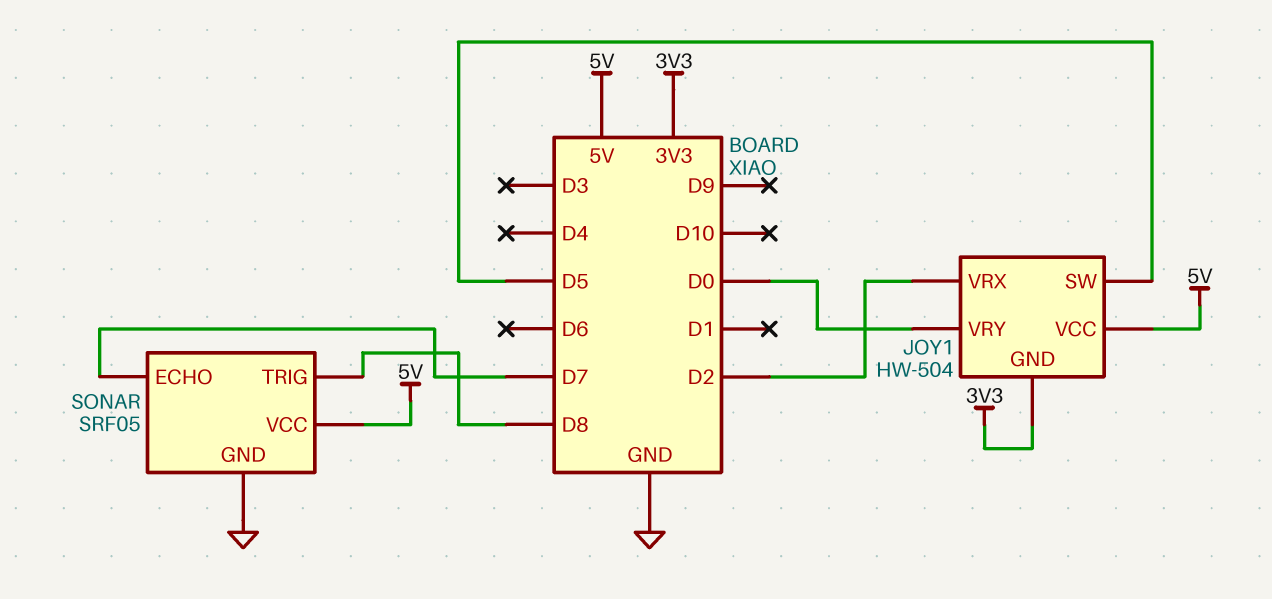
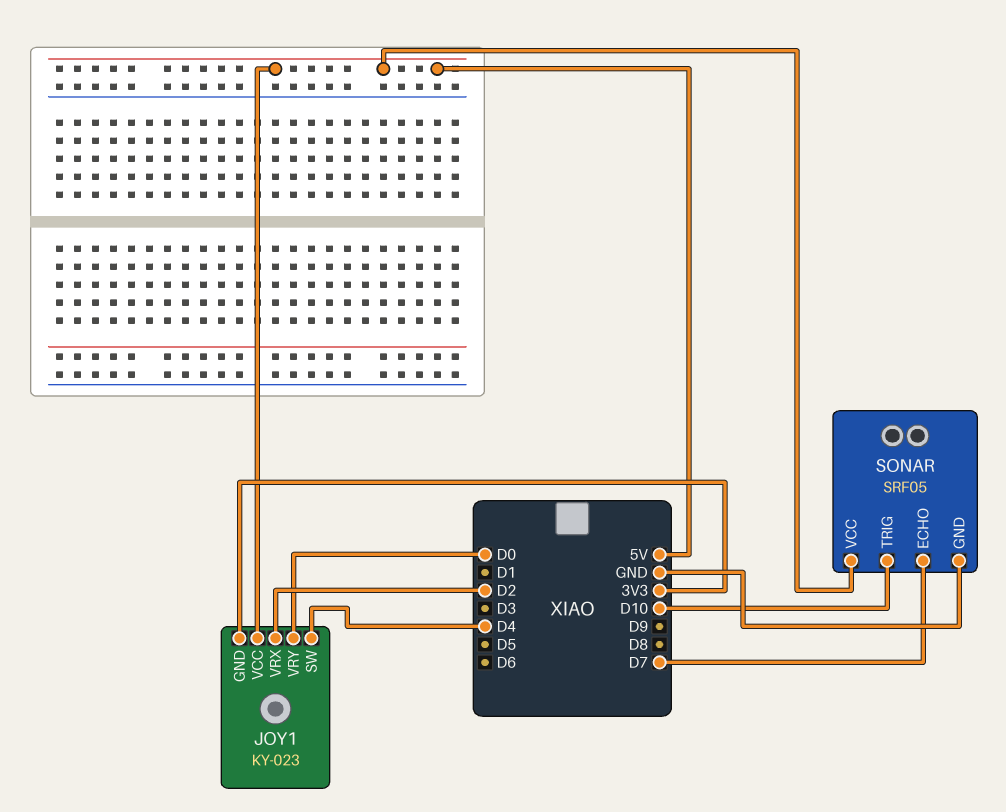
JOY1: HW-504 -> KY-023
JOY1 pin SW: D5 -> D4
SONAR pin TRIG: D8 -> D10

